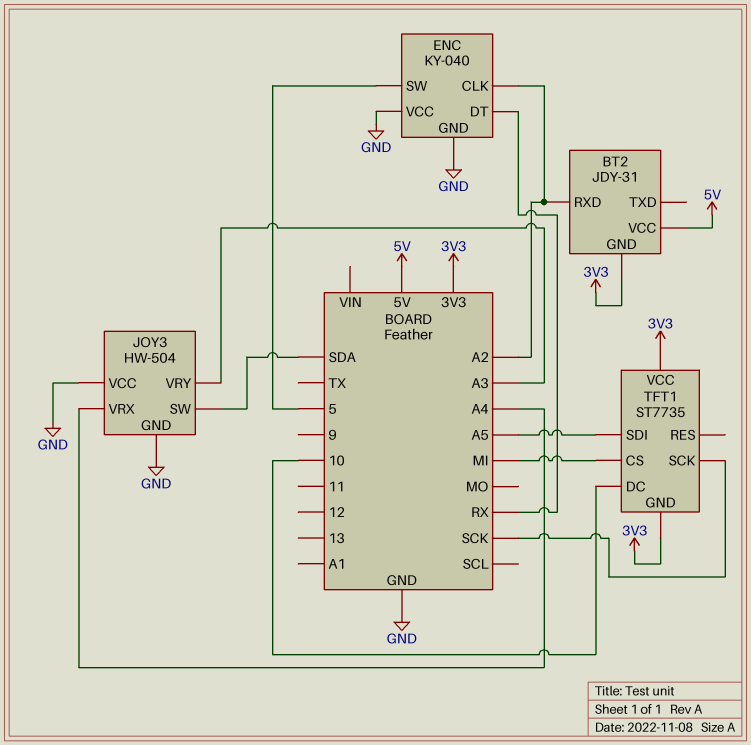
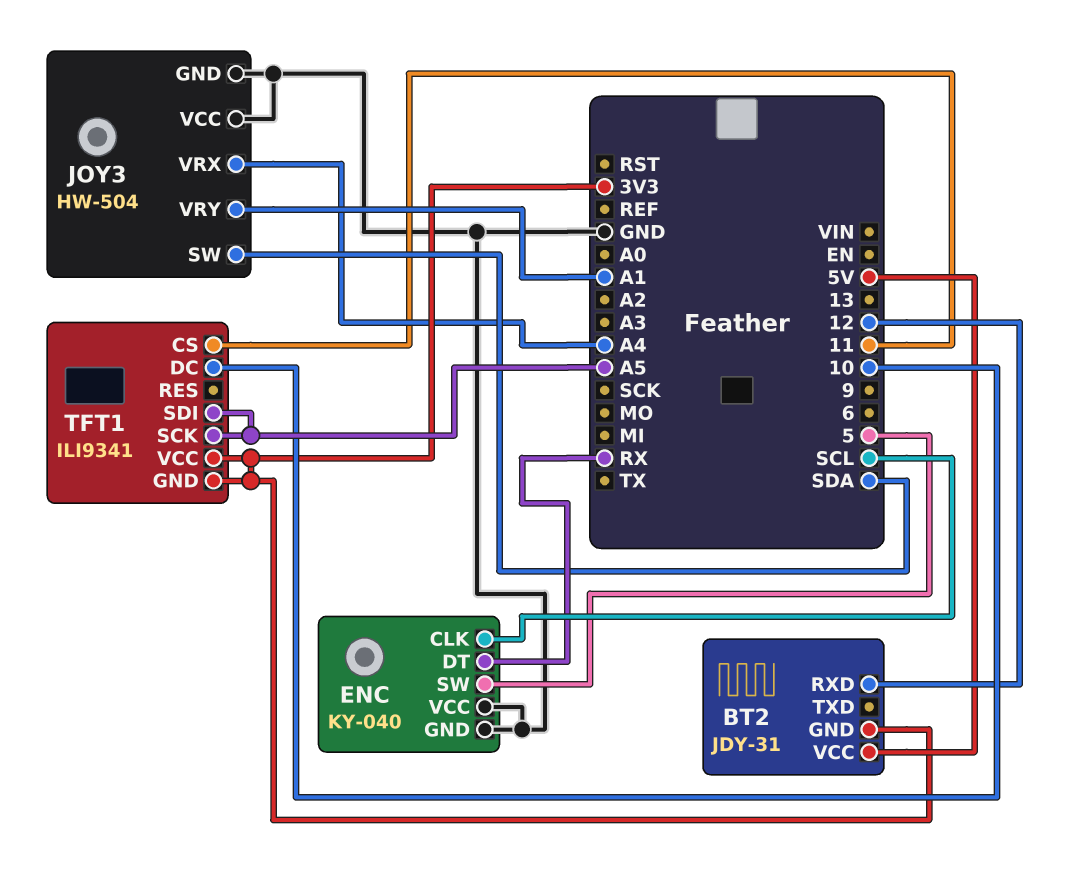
BT2 pin RXD: A2 -> 12
ENC pin CLK: A2 -> SCL
JOY3 pin VRY: A3 -> A1
TFT1: ST7735 -> ILI9341
TFT1 pin CS: MI -> 11
TFT1 pin SCK: SCK -> A5

